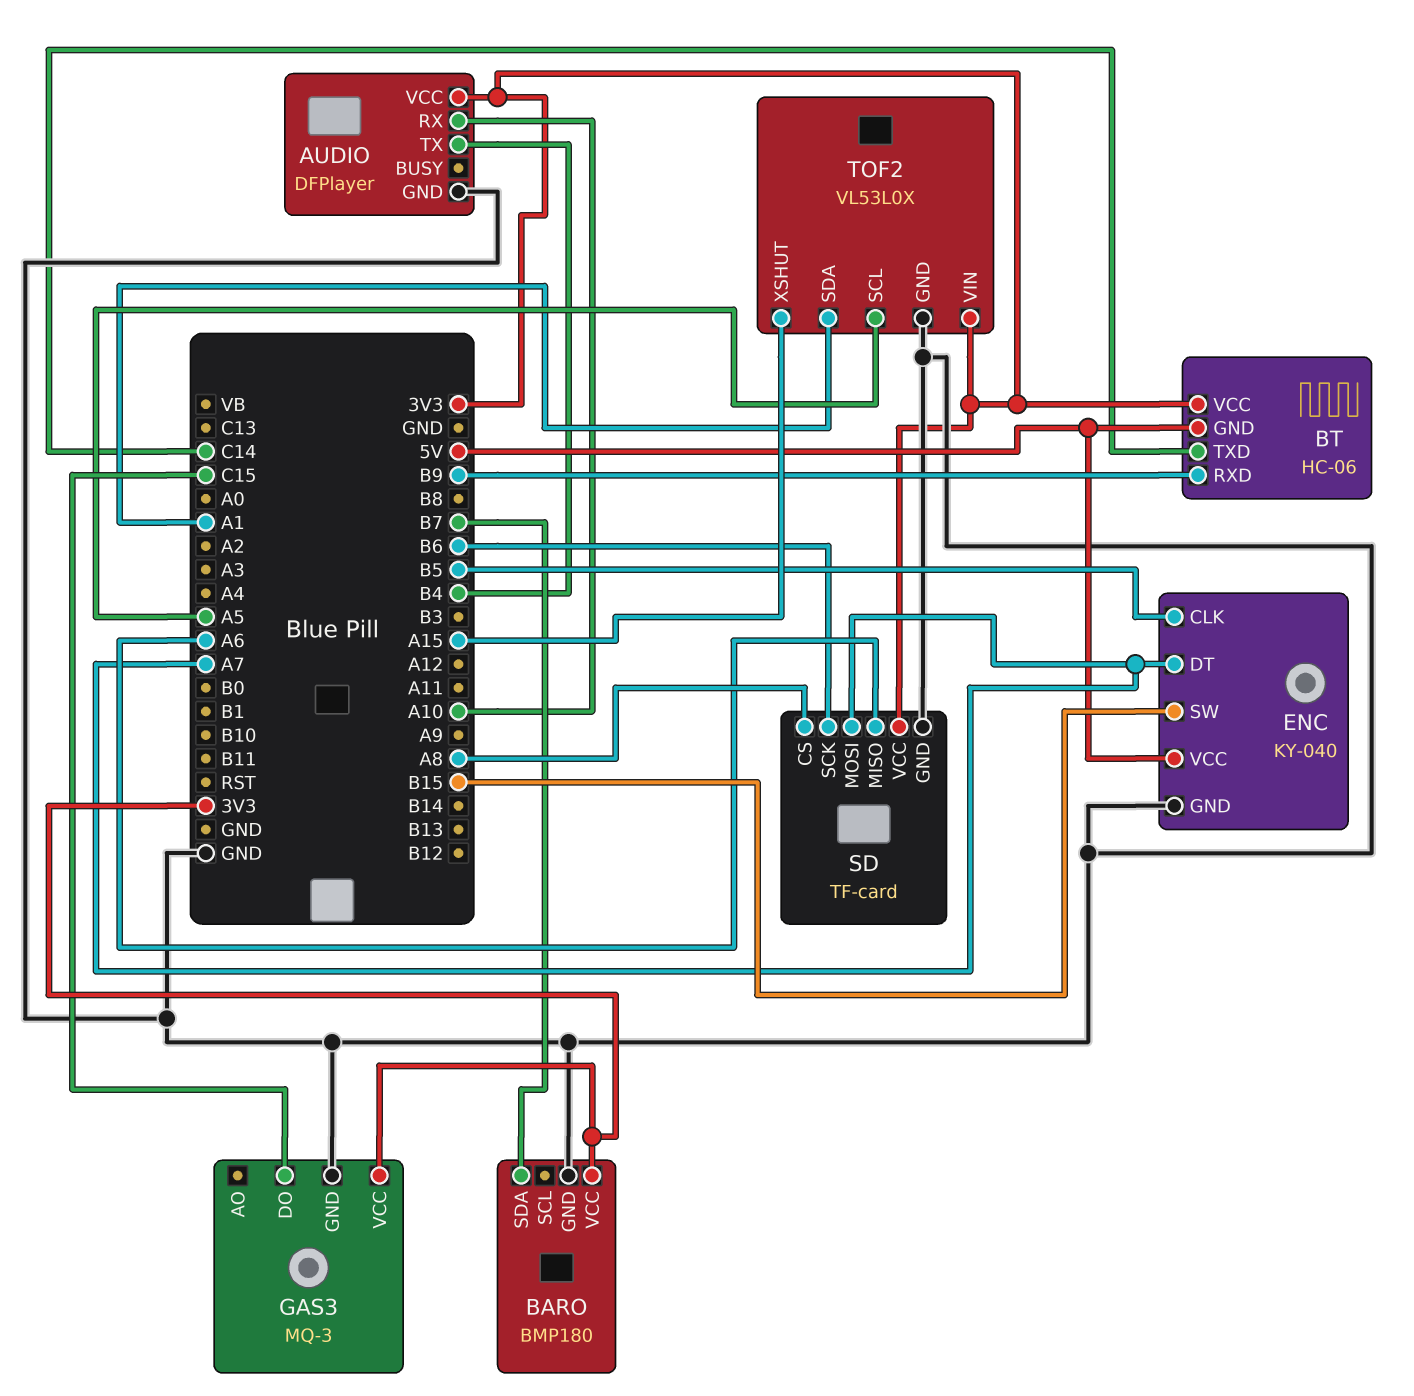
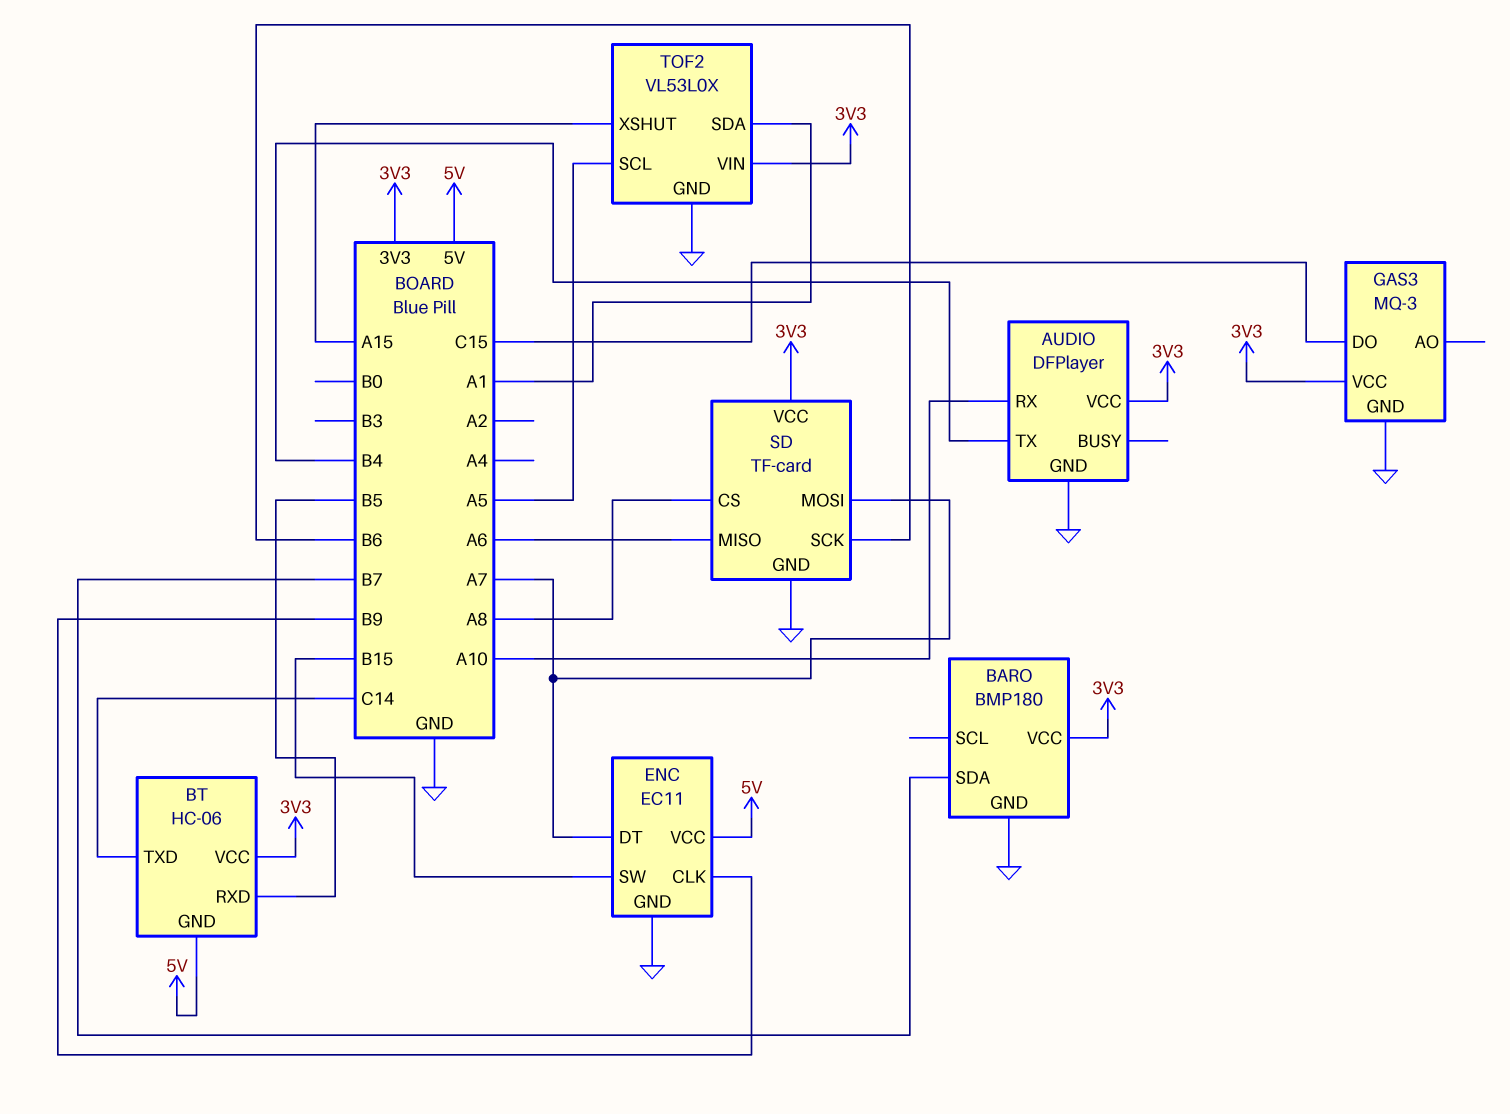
BT pin RXD: B9 -> B5
ENC: KY-040 -> EC11
ENC pin CLK: B5 -> B9

